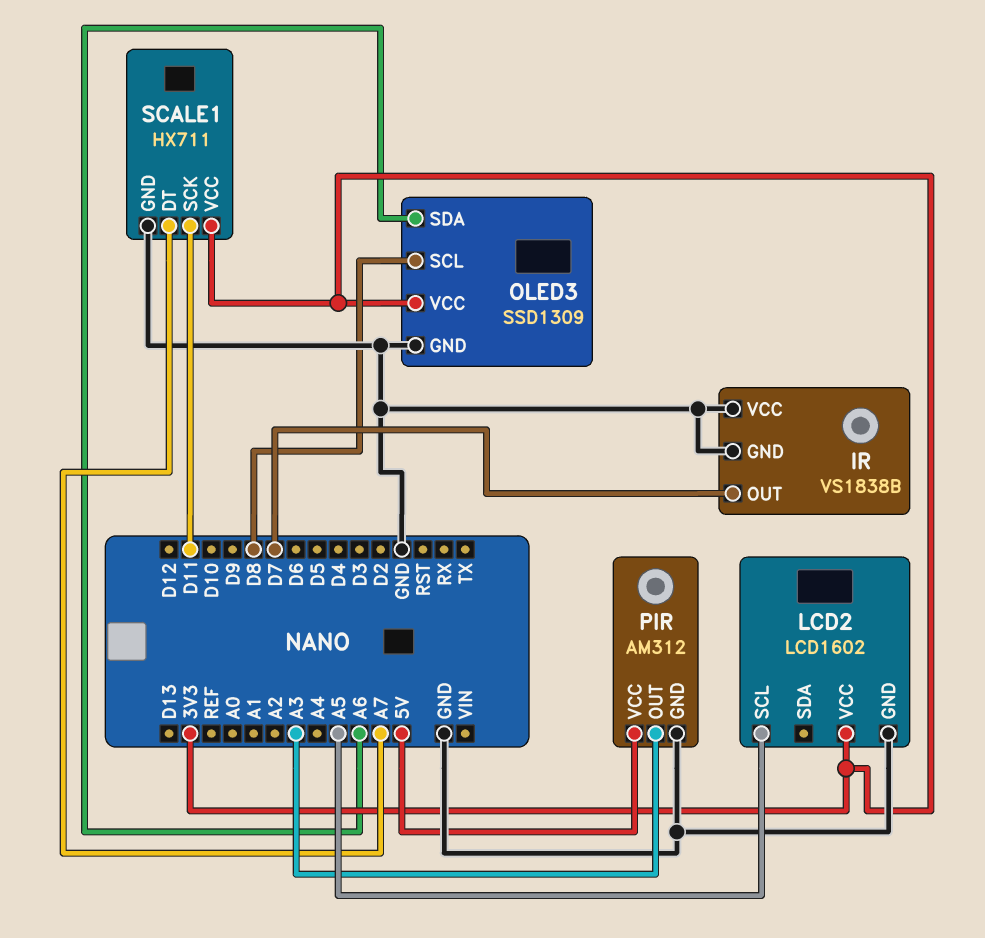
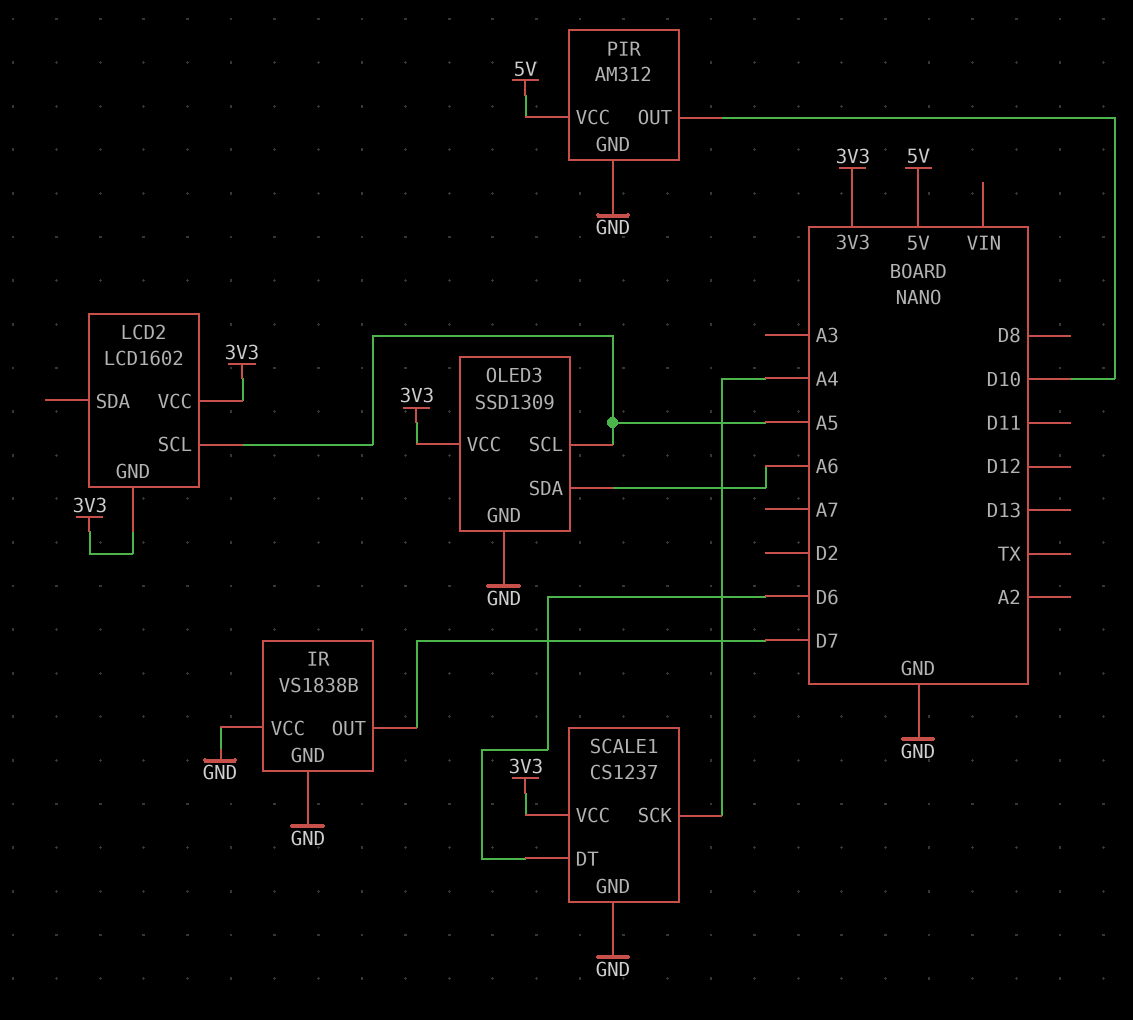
LCD2 pin GND: GND -> 3V3
OLED3 pin SCL: D8 -> A5
PIR pin OUT: A3 -> D10
SCALE1: HX711 -> CS1237
SCALE1 pin DT: A7 -> D6
SCALE1 pin SCK: D11 -> A4

